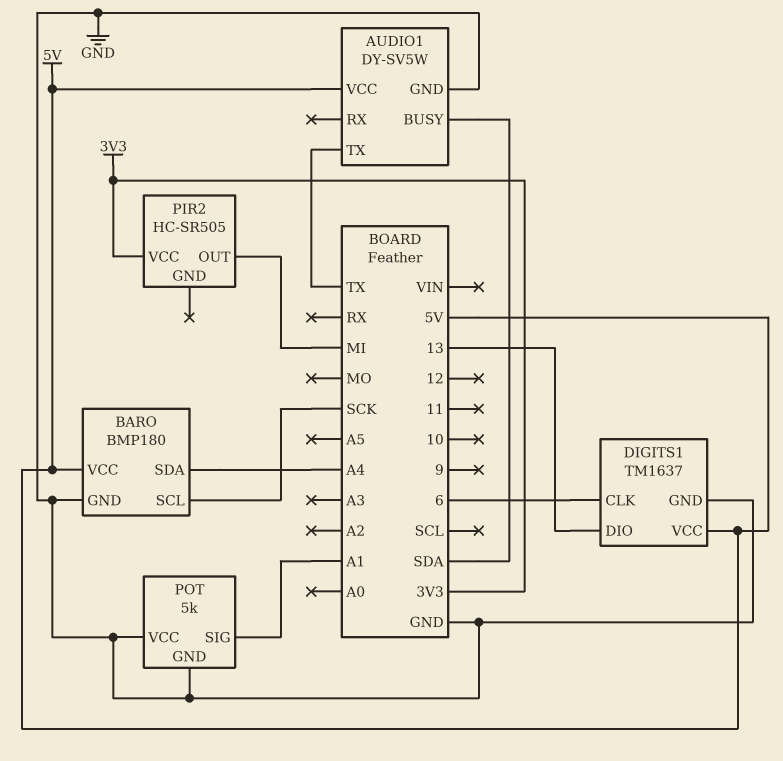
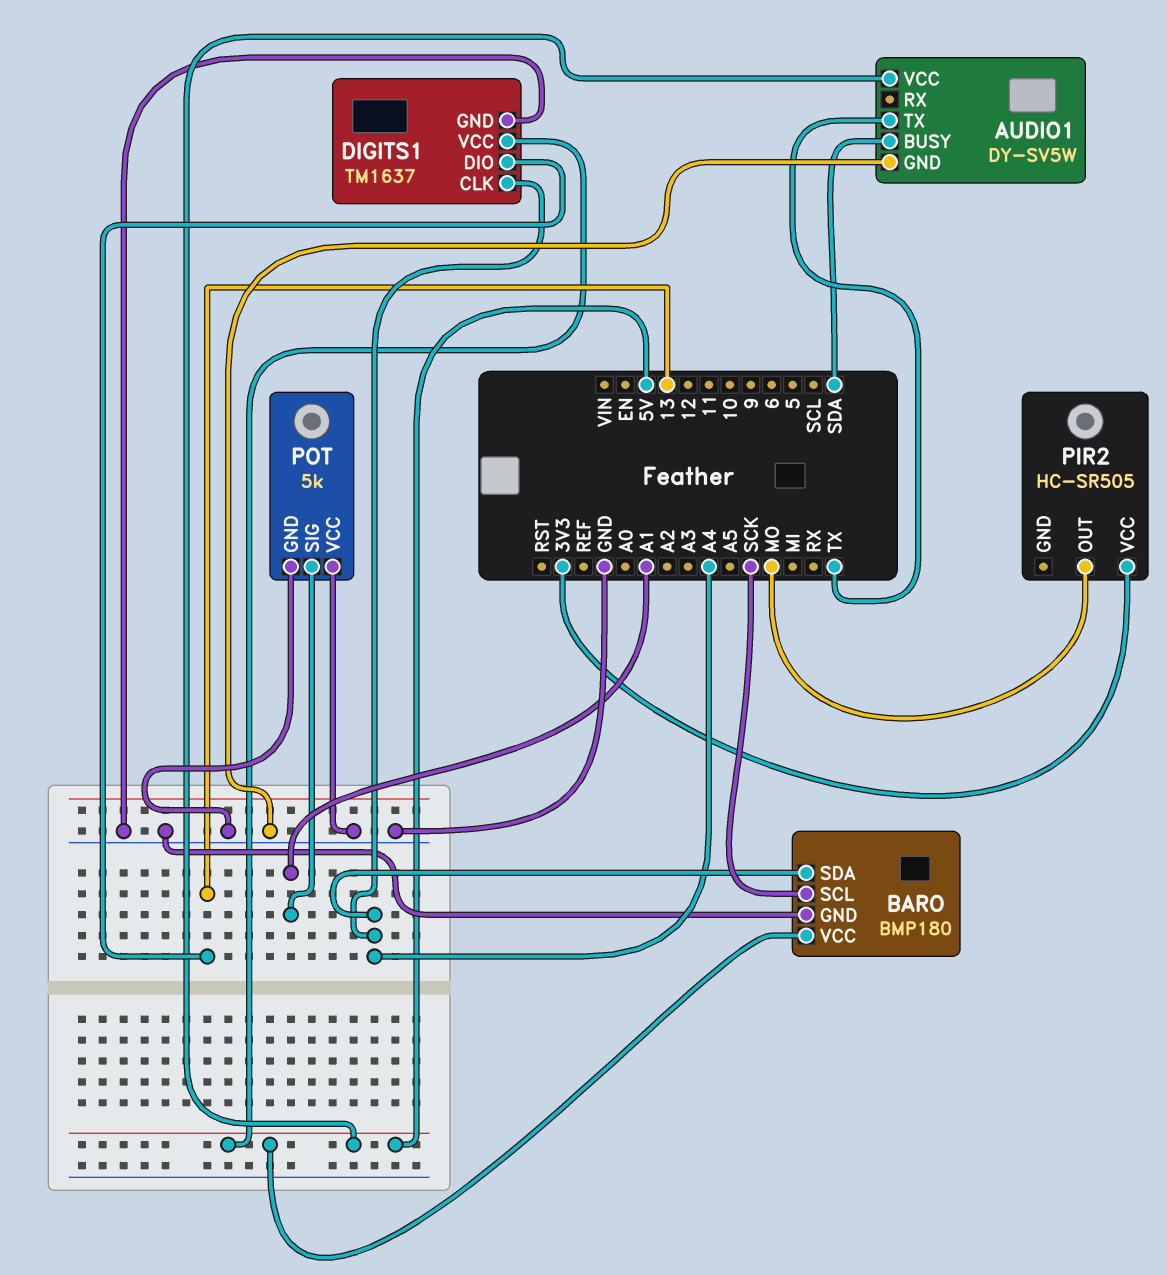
DIGITS1 pin CLK: 6 -> A4
PIR2 pin OUT: MI -> MO

